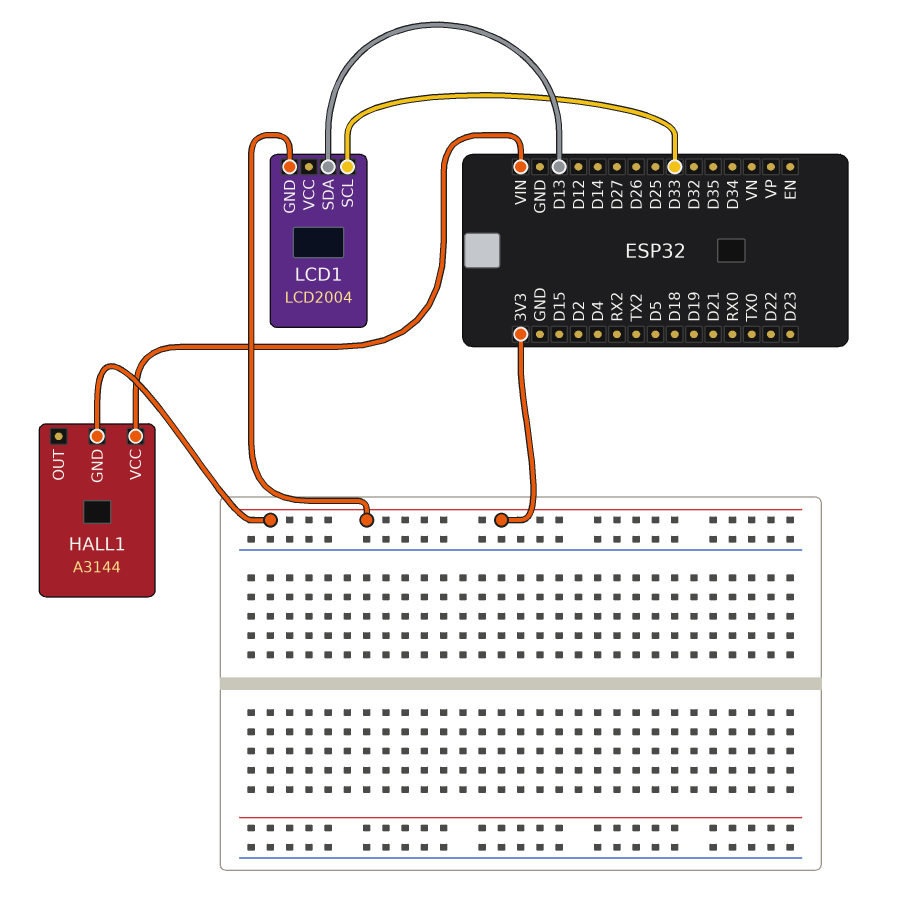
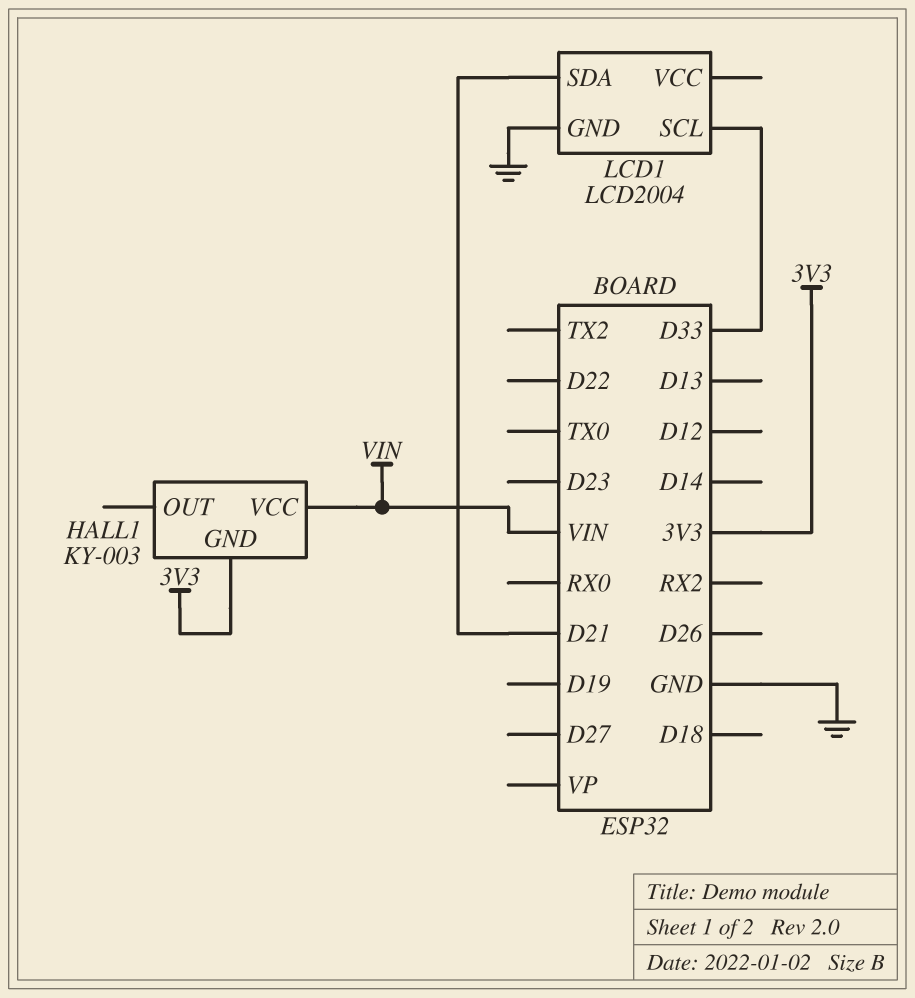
HALL1: A3144 -> KY-003
LCD1 pin GND: 3V3 -> GND
LCD1 pin SDA: D13 -> D21

